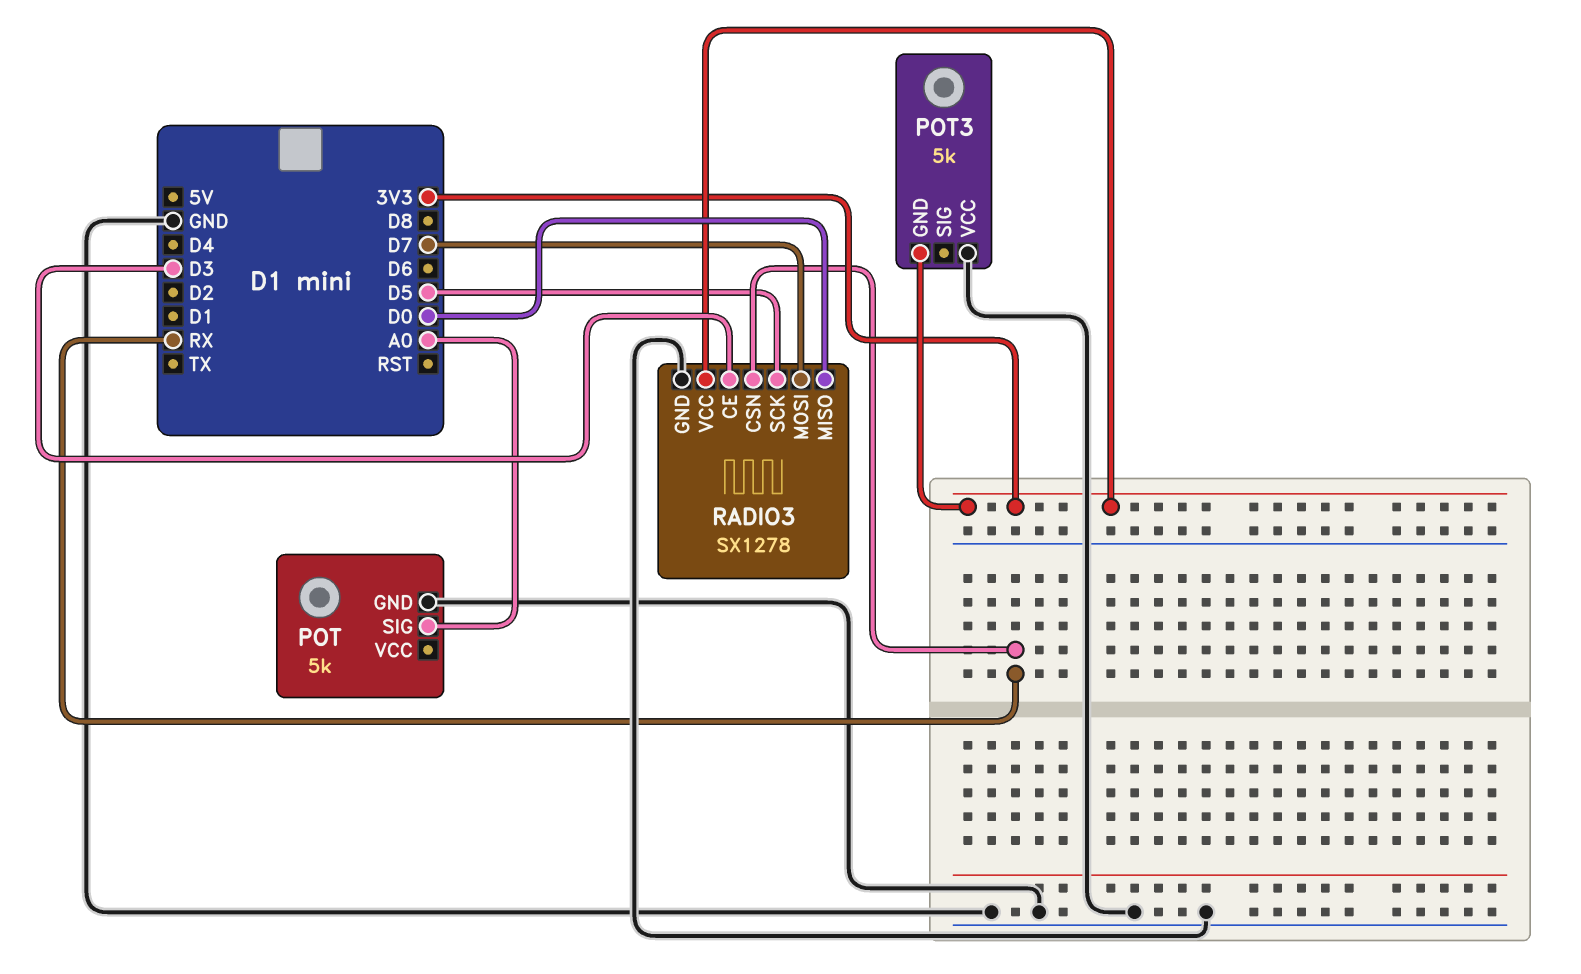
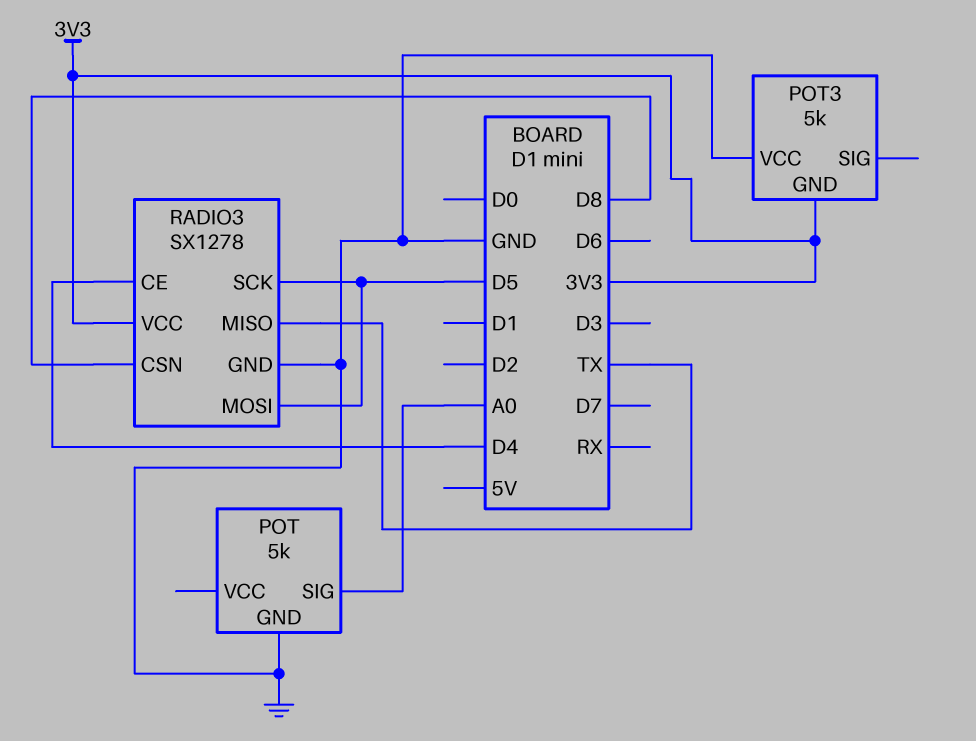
RADIO3 pin CE: D3 -> D4
RADIO3 pin CSN: RX -> D8
RADIO3 pin MISO: D0 -> TX
RADIO3 pin MOSI: D7 -> D5

